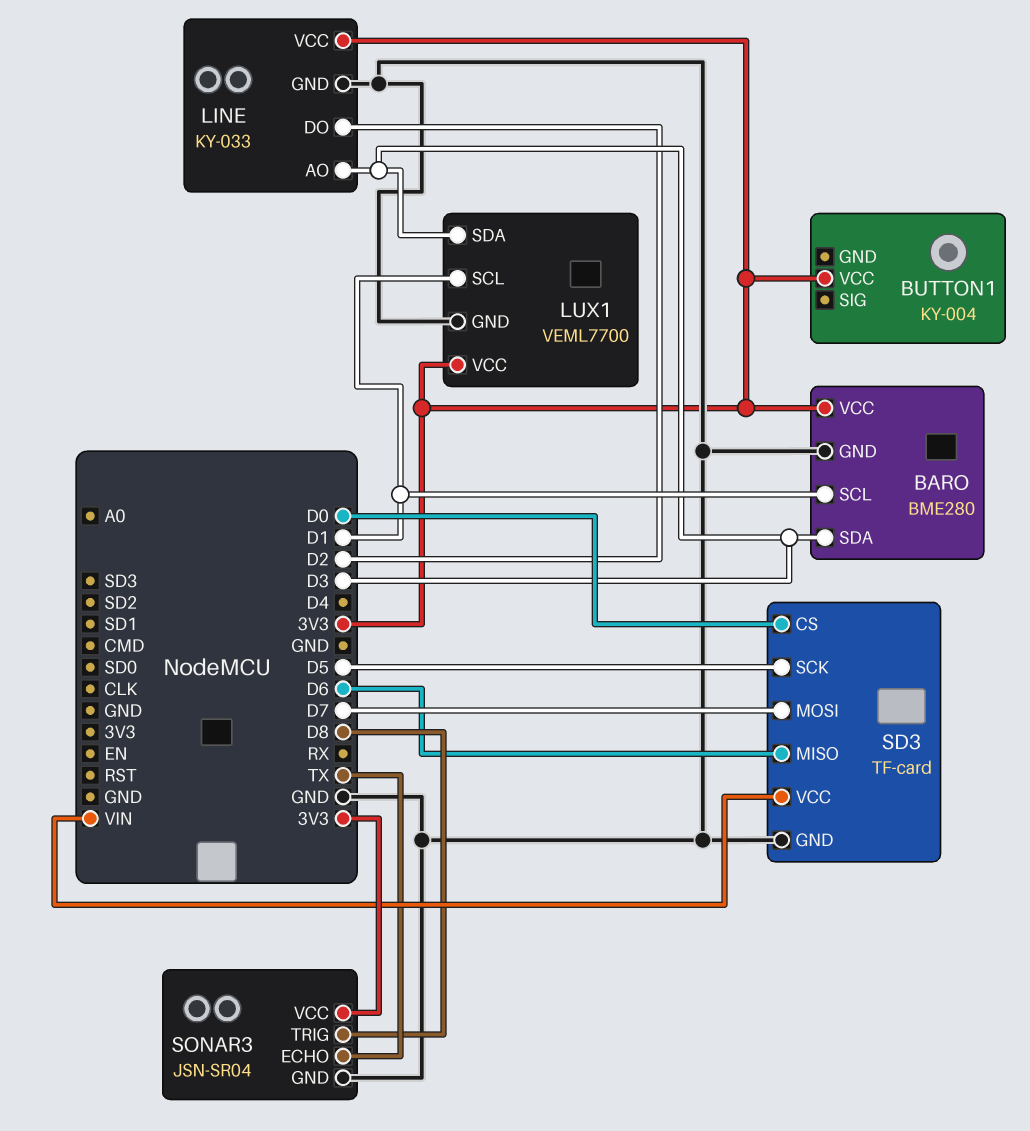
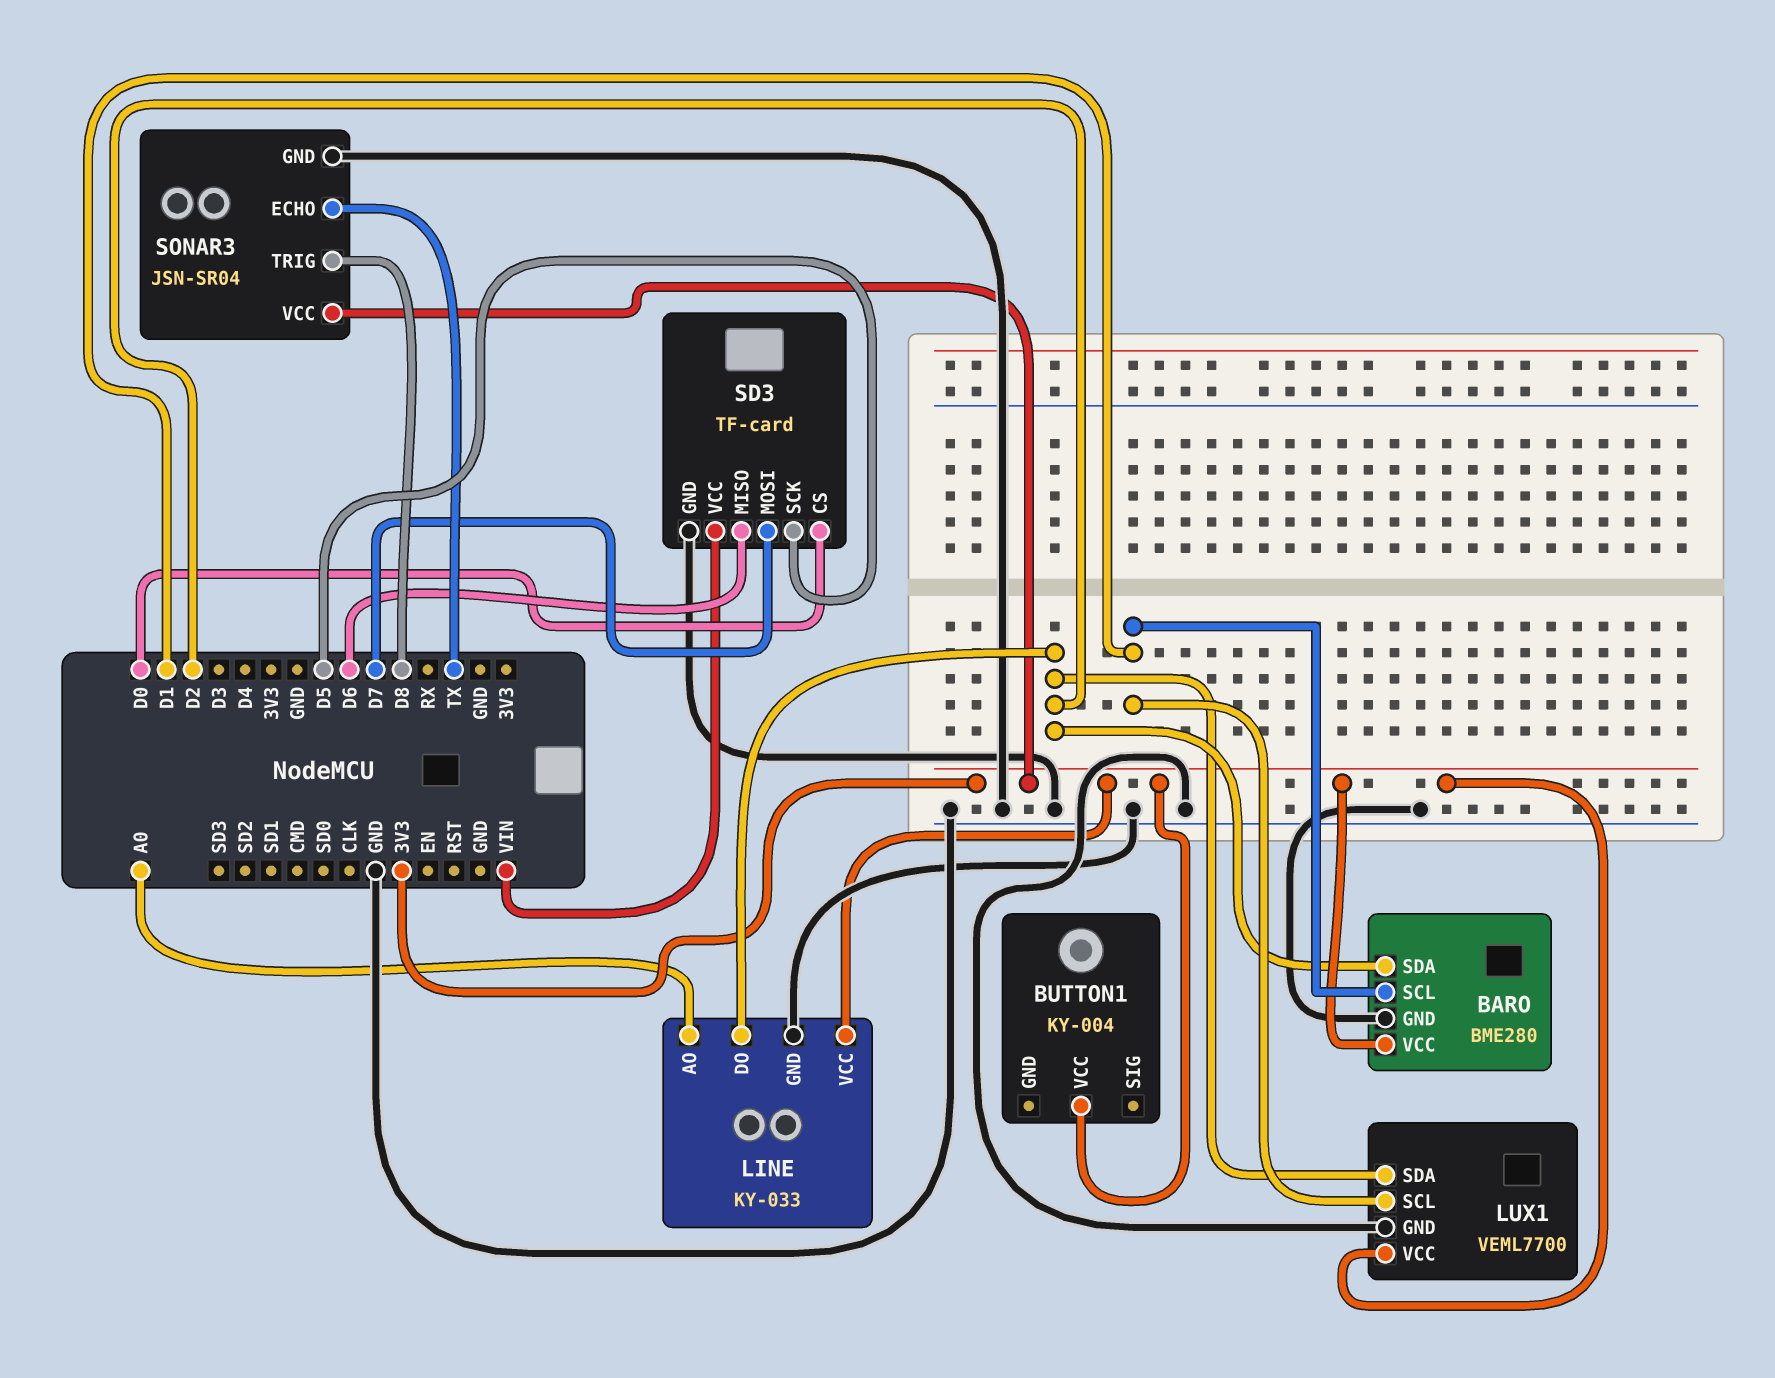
BARO pin SDA: D3 -> D2
LINE pin AO: D3 -> A0
LUX1 pin SDA: D3 -> D2

